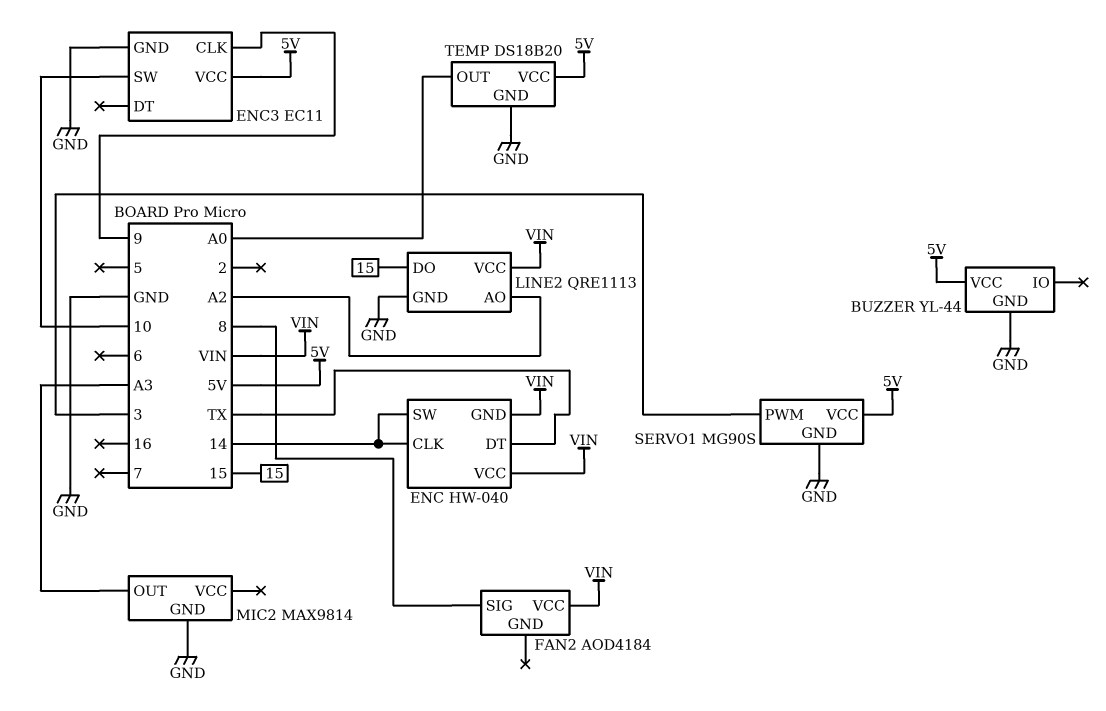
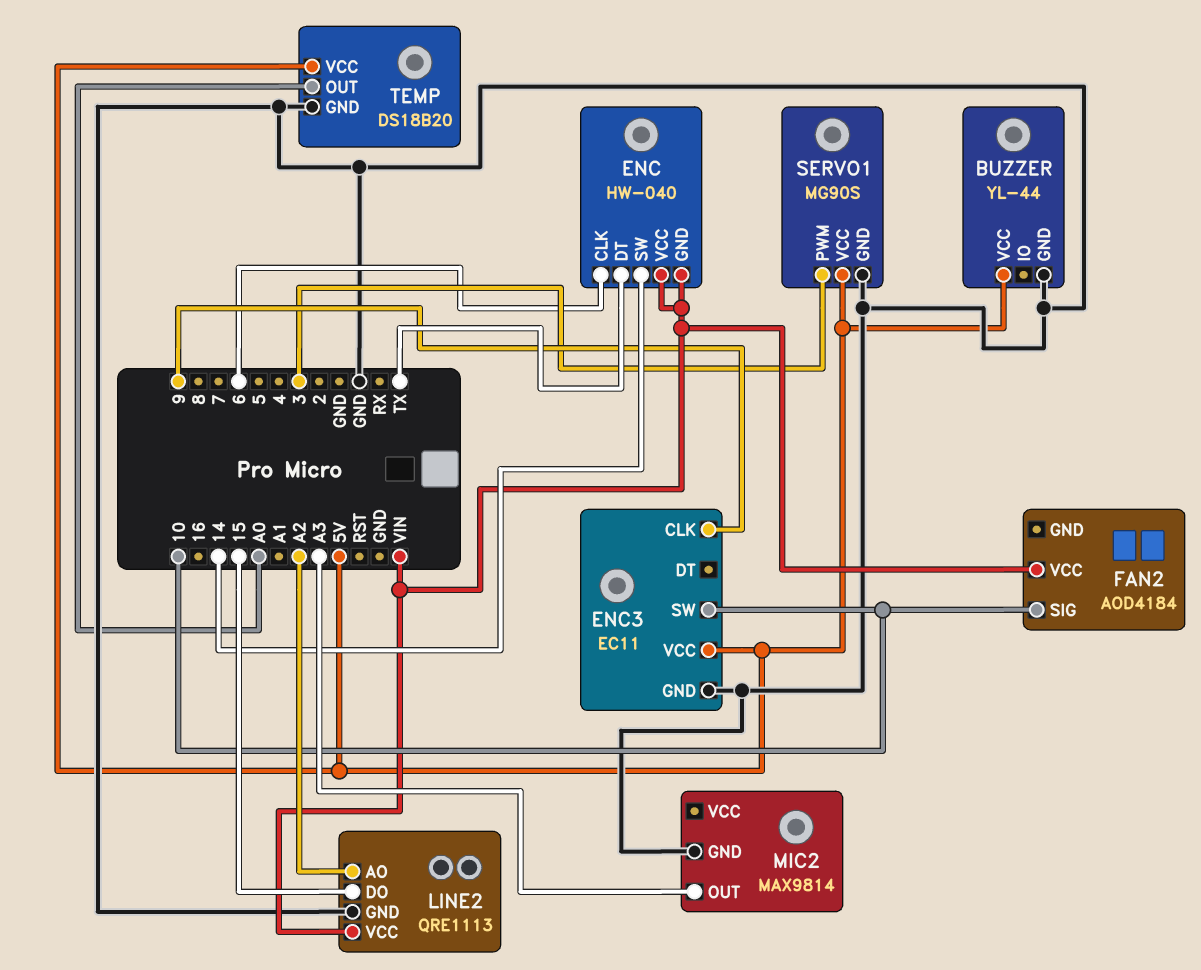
ENC pin CLK: 14 -> 6
FAN2 pin SIG: 8 -> 10

